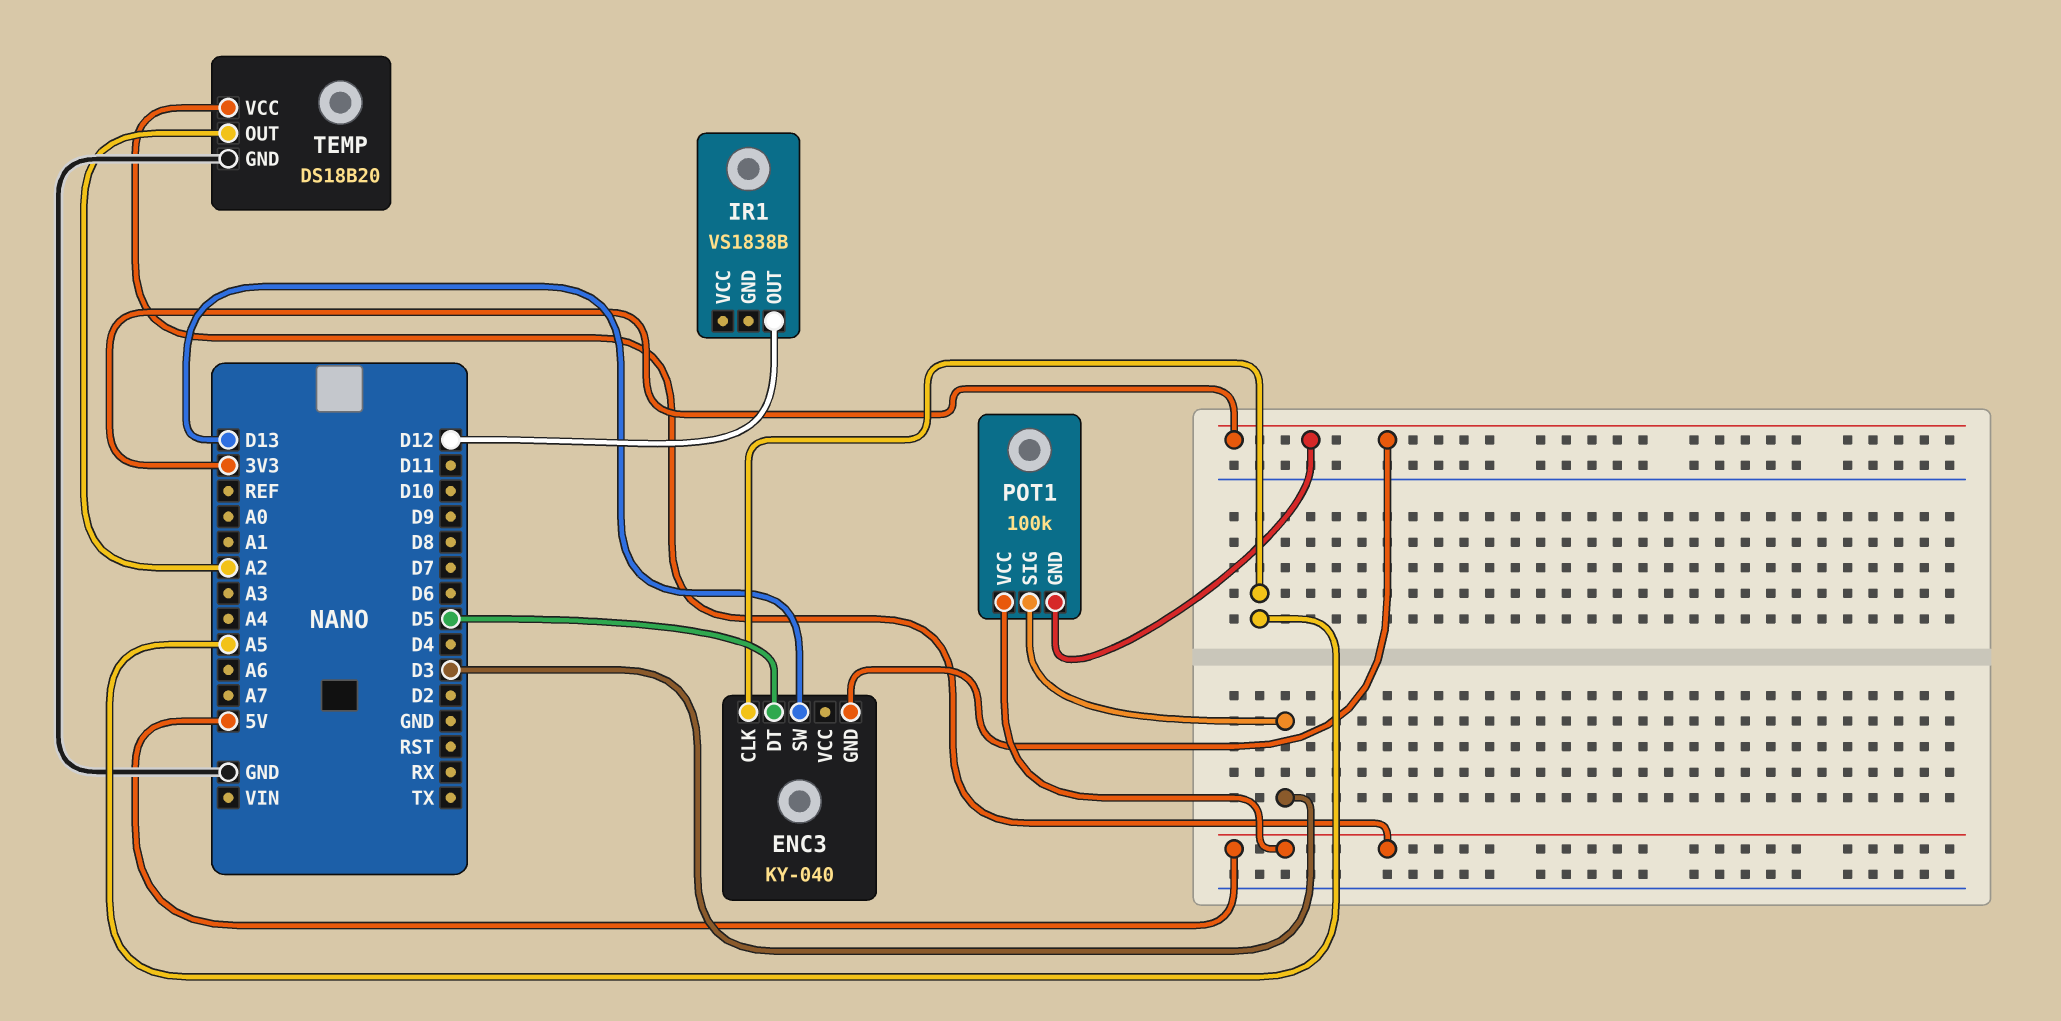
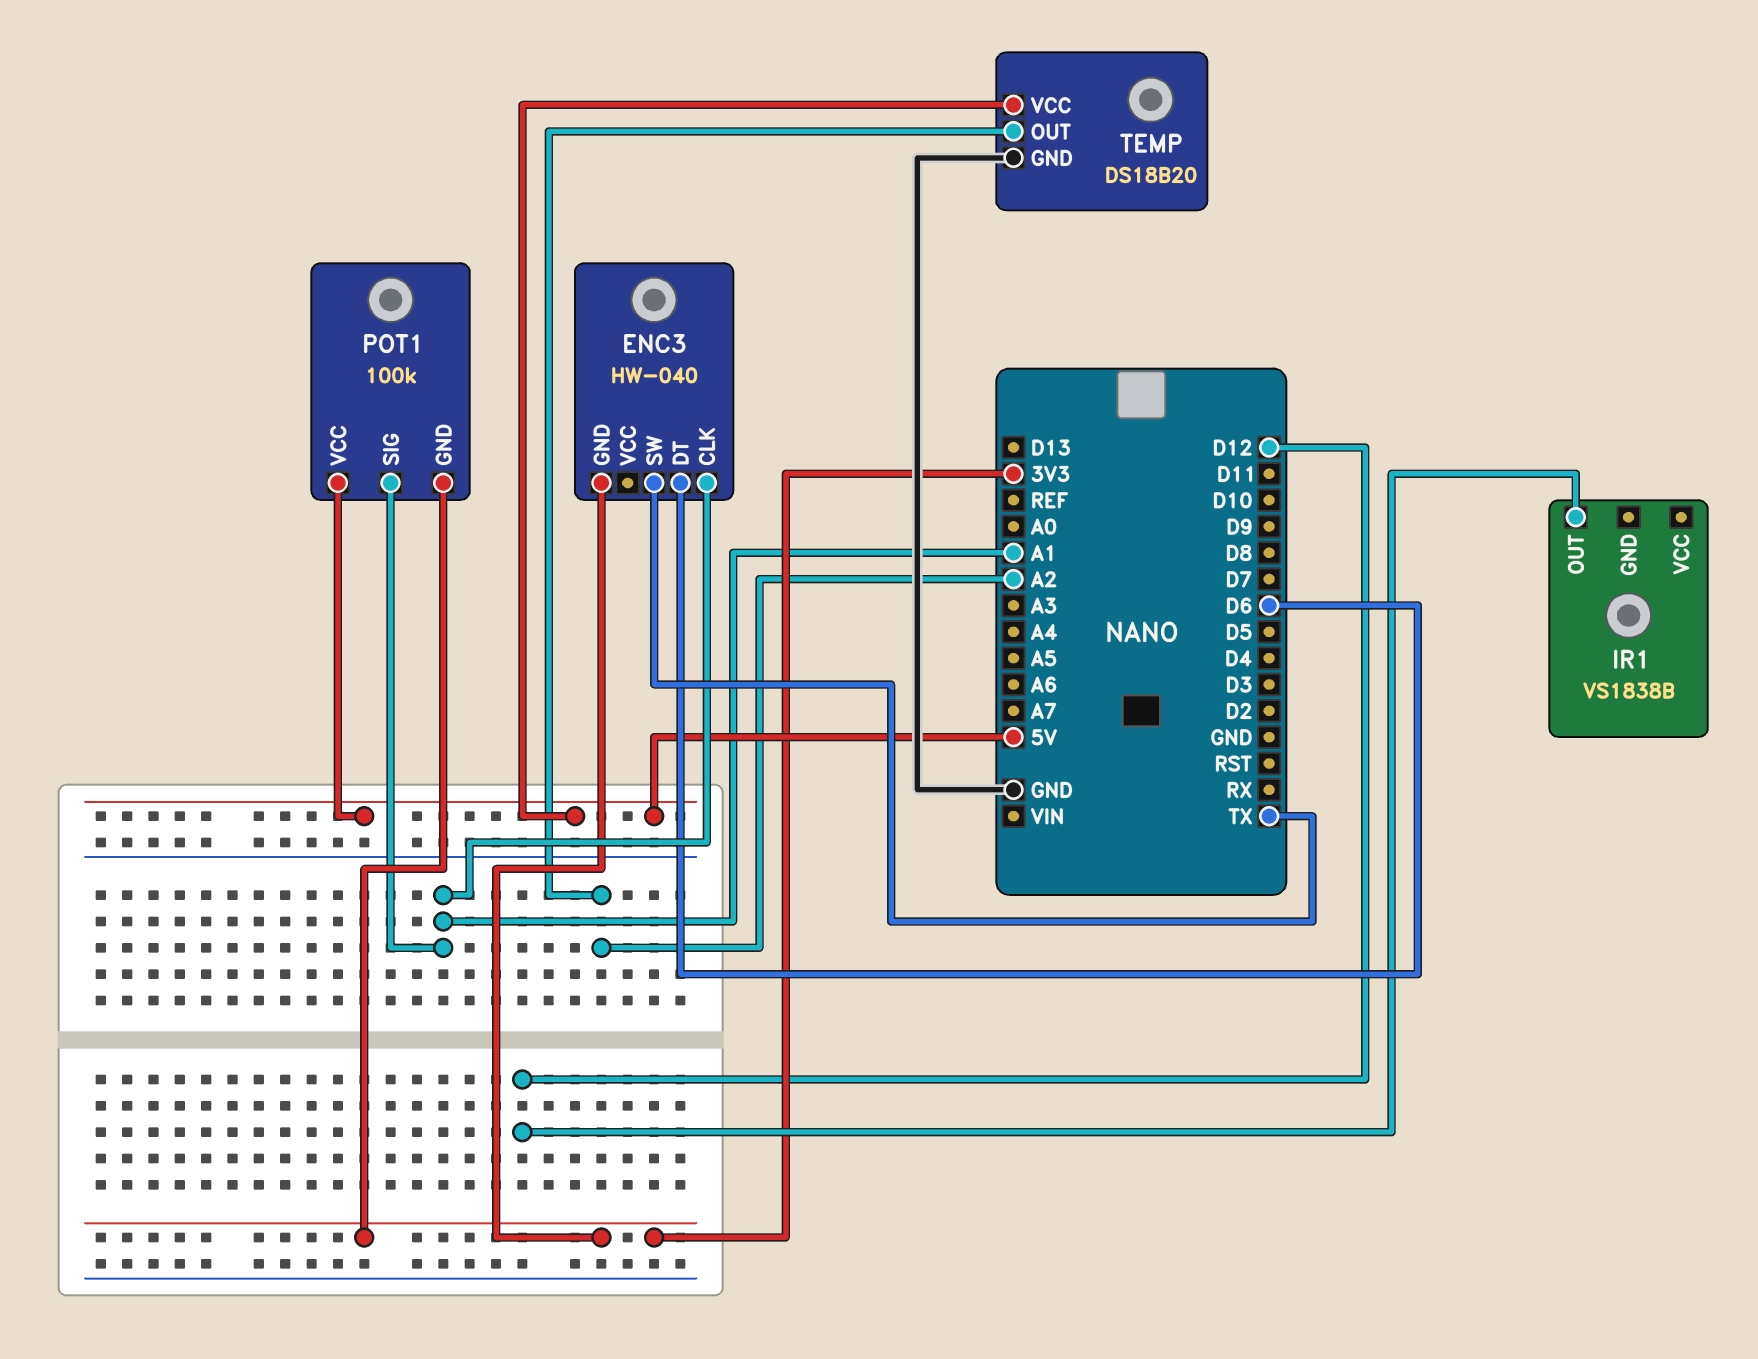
ENC3: KY-040 -> HW-040
ENC3 pin CLK: A5 -> A1
ENC3 pin DT: D5 -> D6
ENC3 pin SW: D13 -> TX
POT1 pin SIG: D3 -> A1

